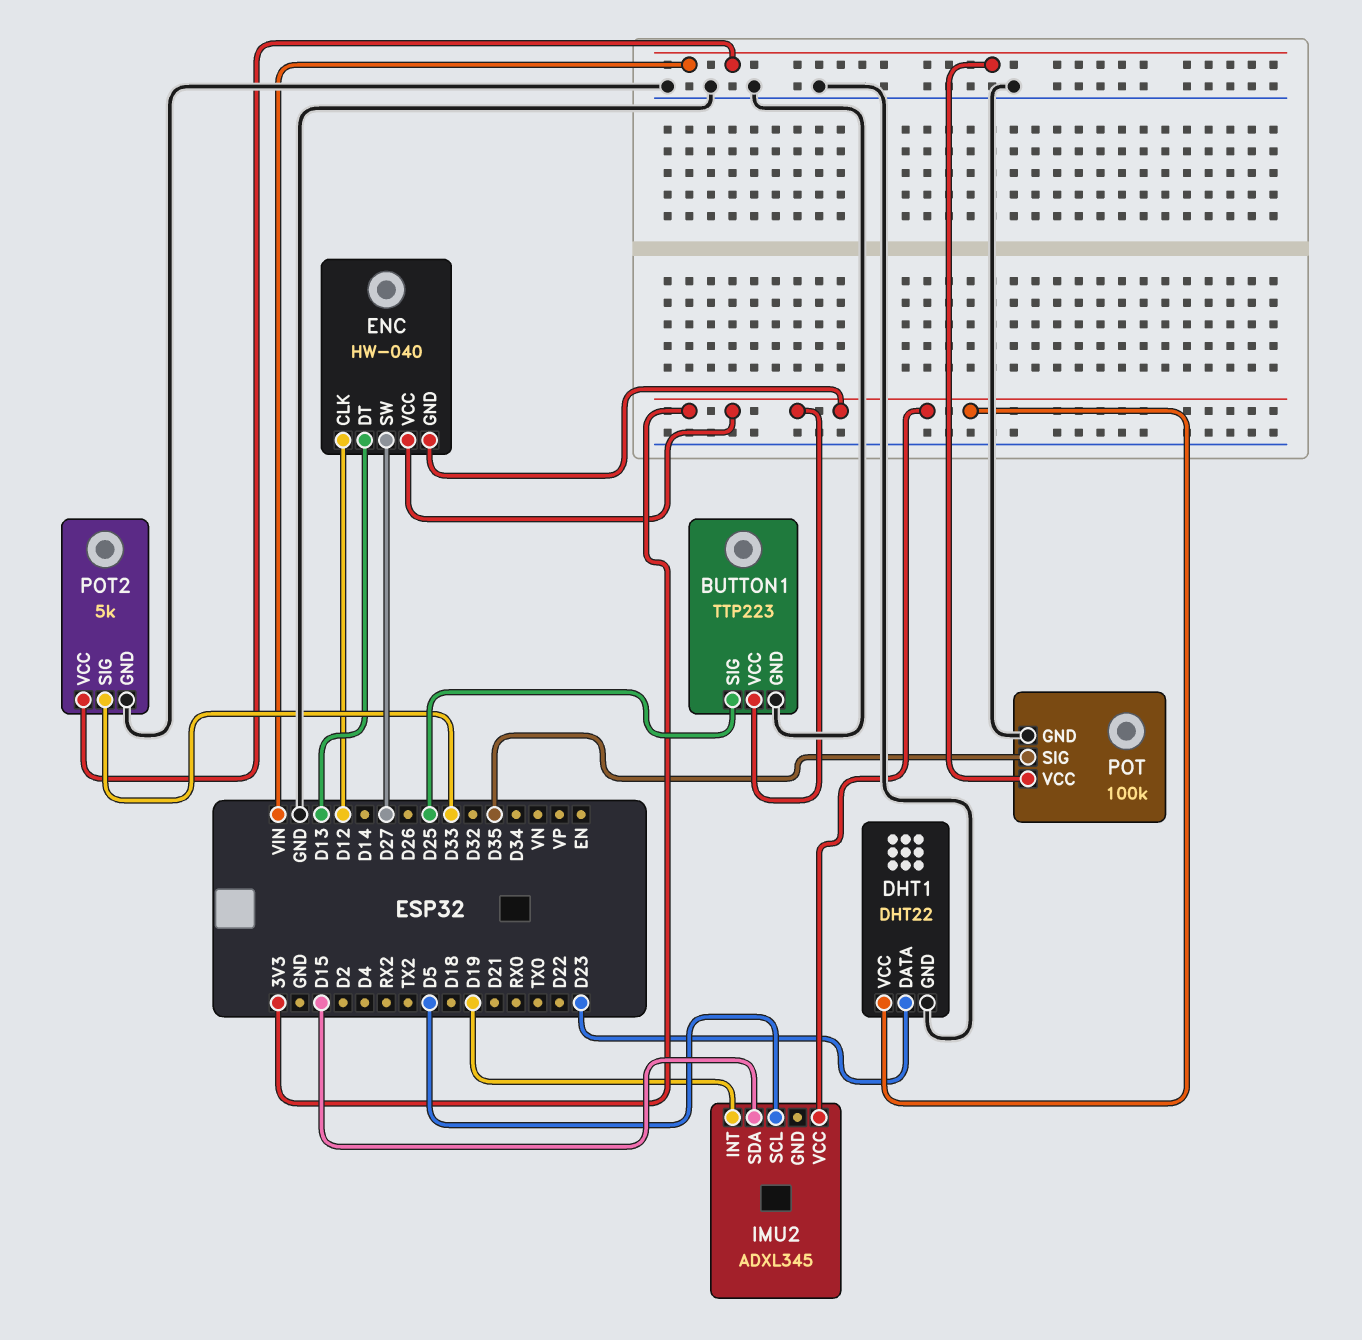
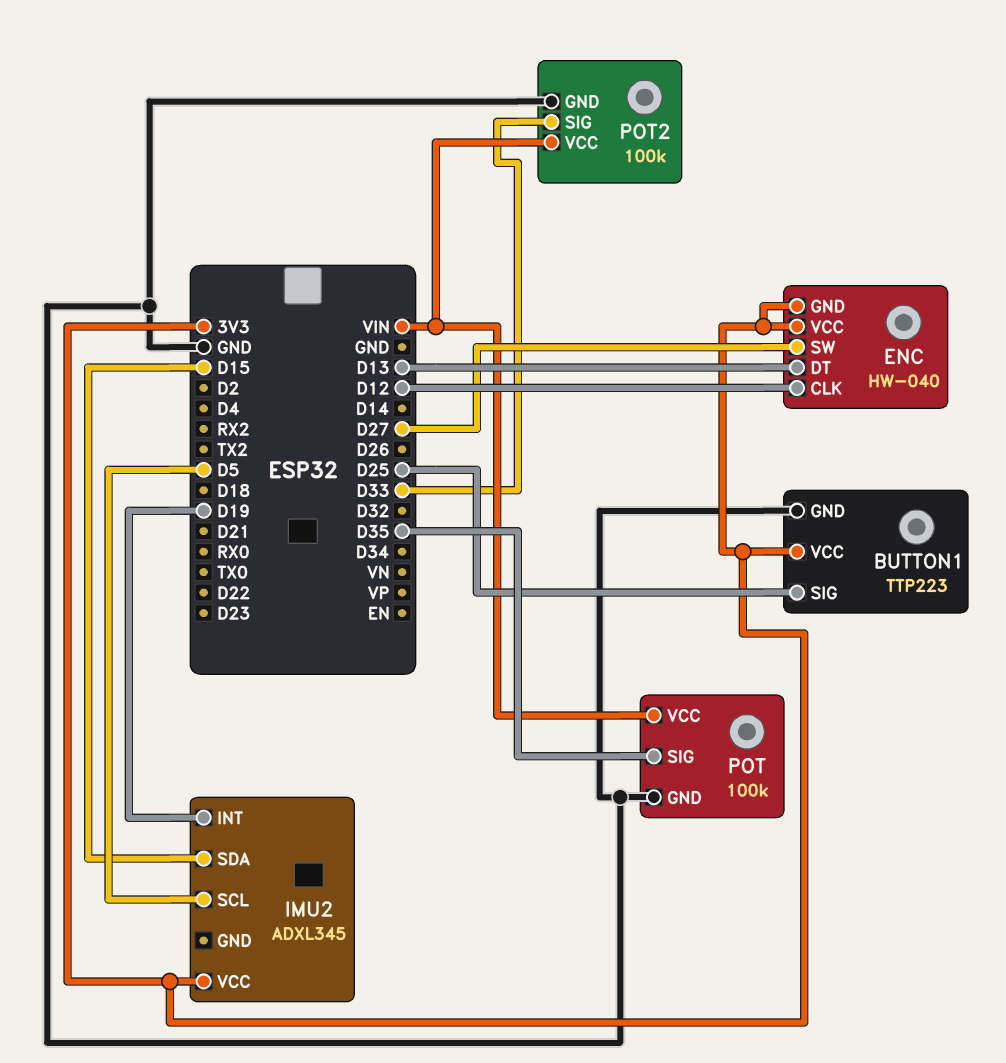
DHT1: DHT22 -> none
DHT1 pin DATA: D23 -> none
DHT1 pin GND: GND -> none
DHT1 pin VCC: 3V3 -> none
POT2: 5k -> 100k

